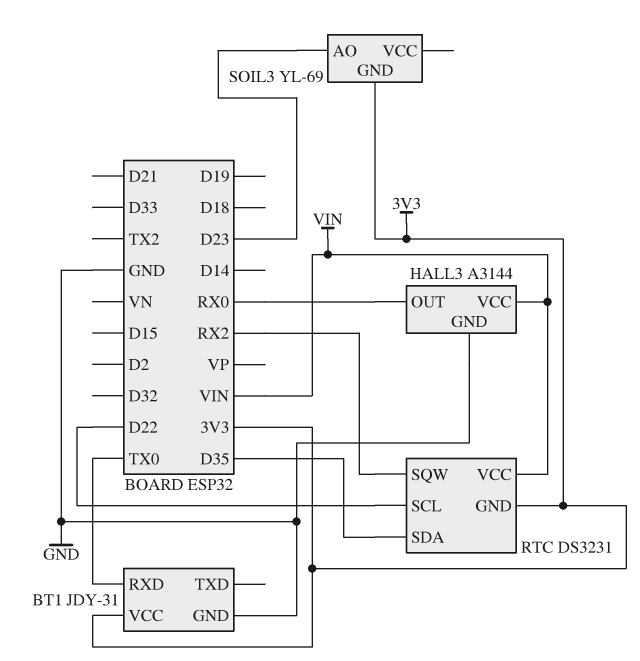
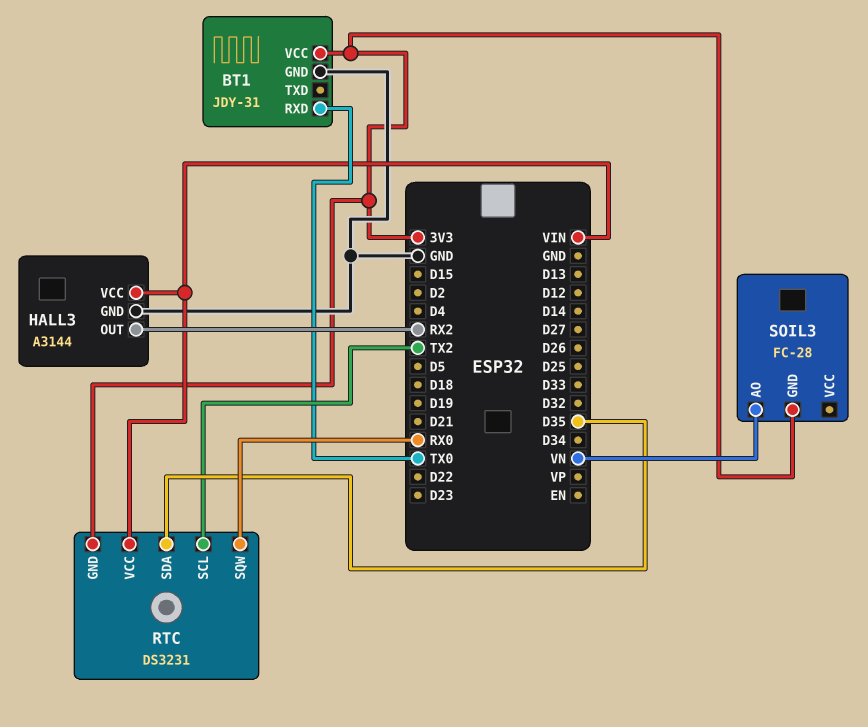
HALL3 pin OUT: RX0 -> RX2
RTC pin SCL: D22 -> TX2
RTC pin SQW: RX2 -> RX0
SOIL3: YL-69 -> FC-28
SOIL3 pin AO: D23 -> VN

